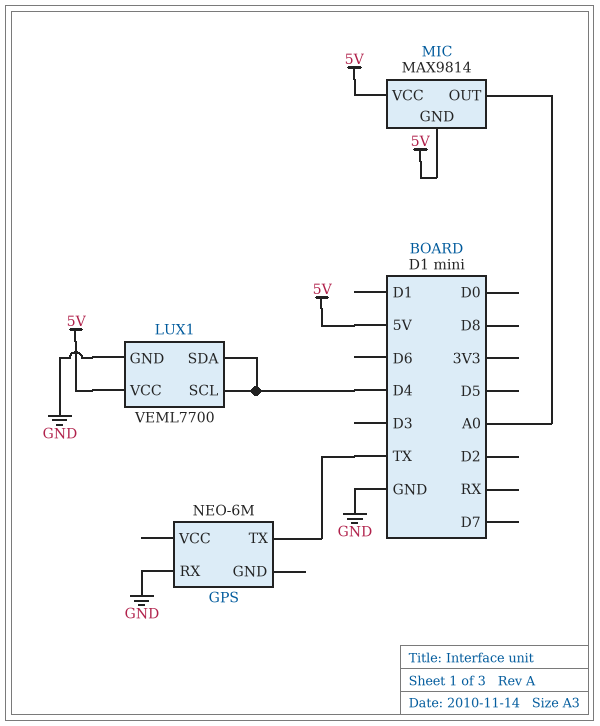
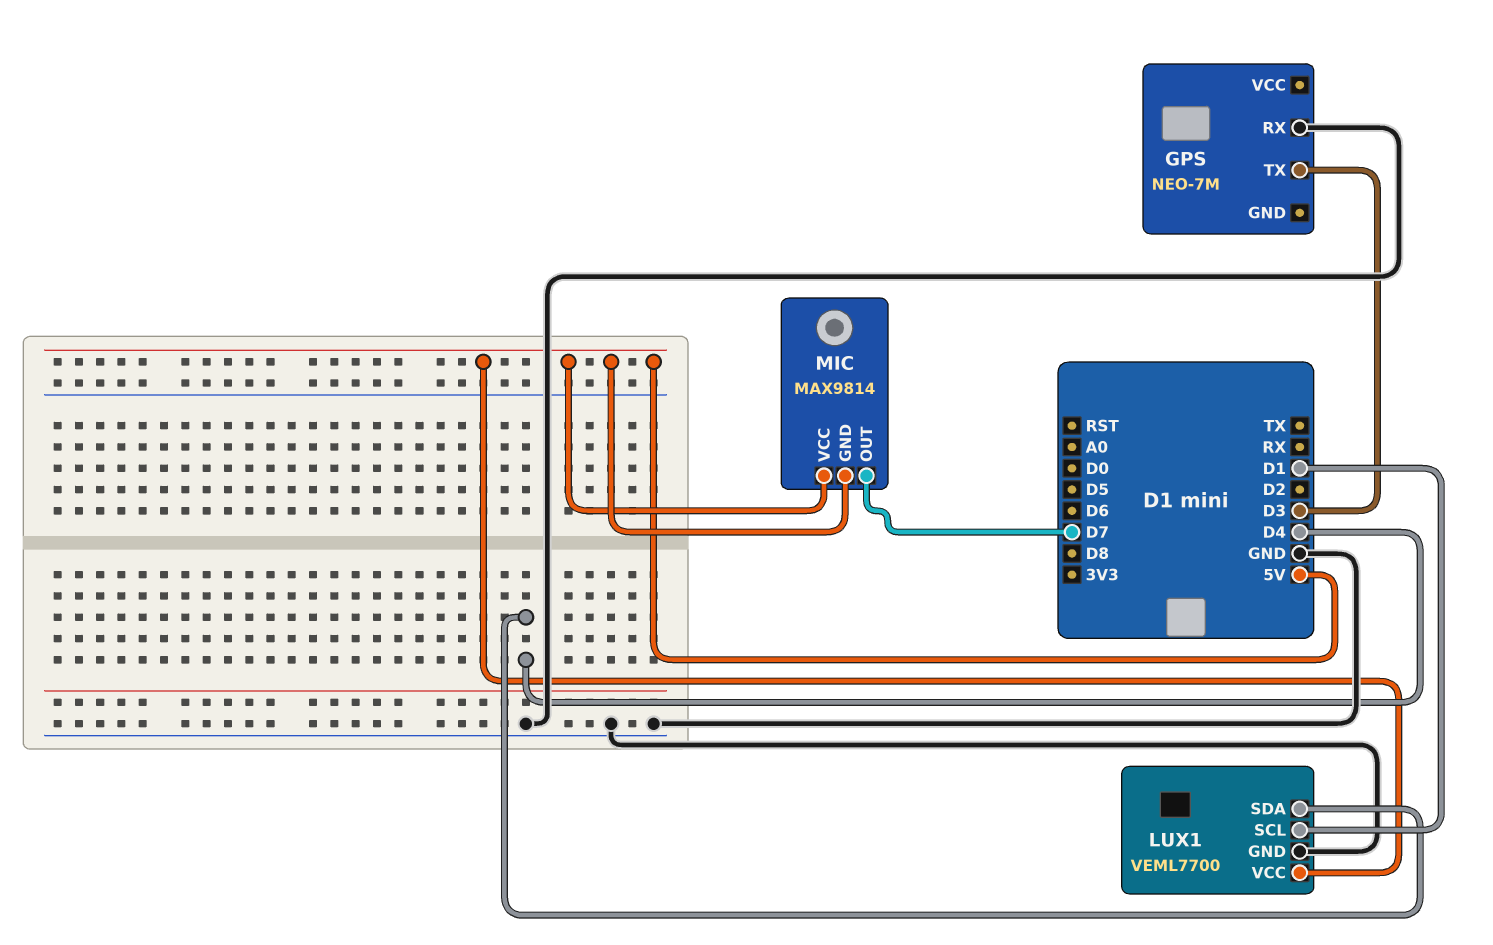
GPS: NEO-6M -> NEO-7M
GPS pin TX: TX -> D3
LUX1 pin SCL: D4 -> D1
MIC pin OUT: A0 -> D7

